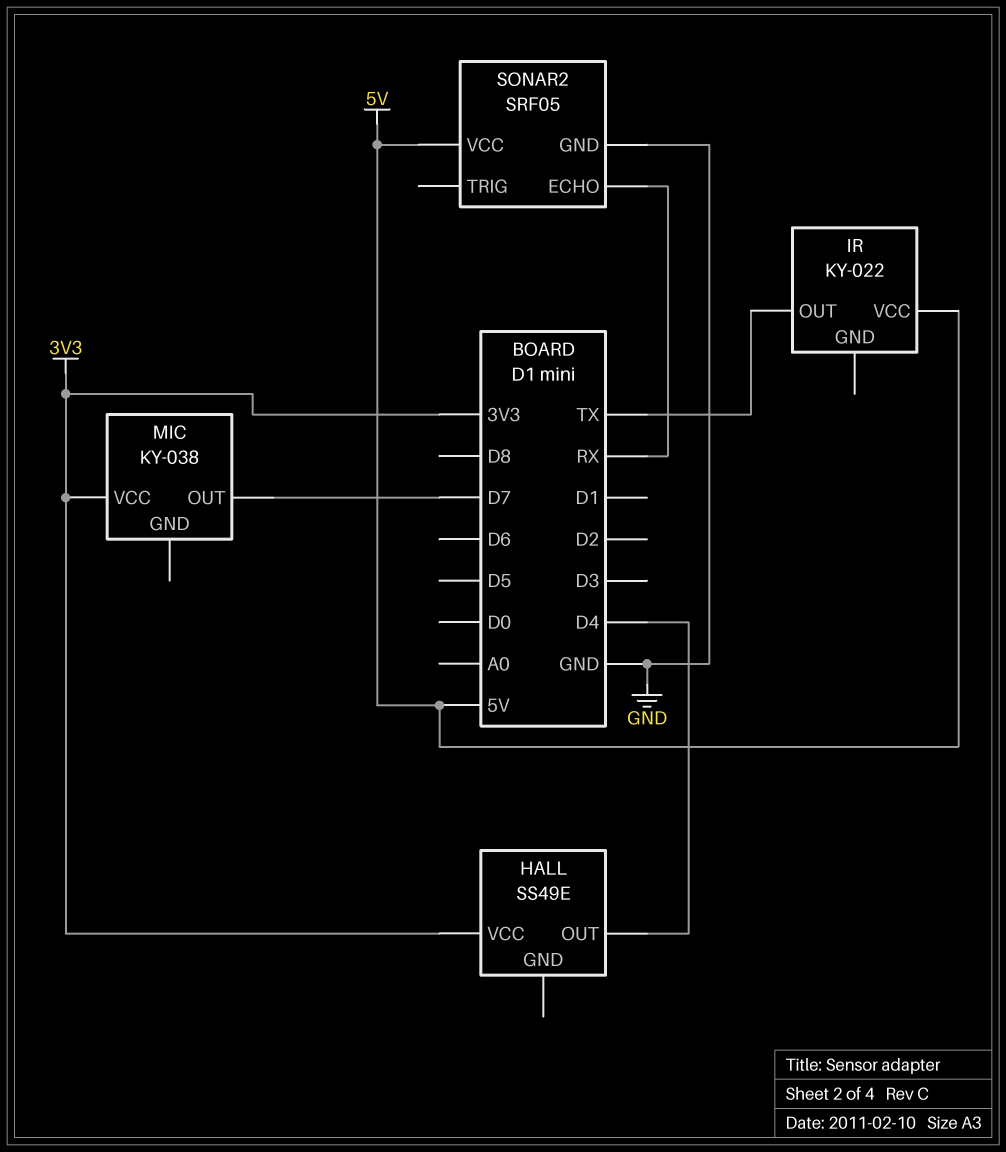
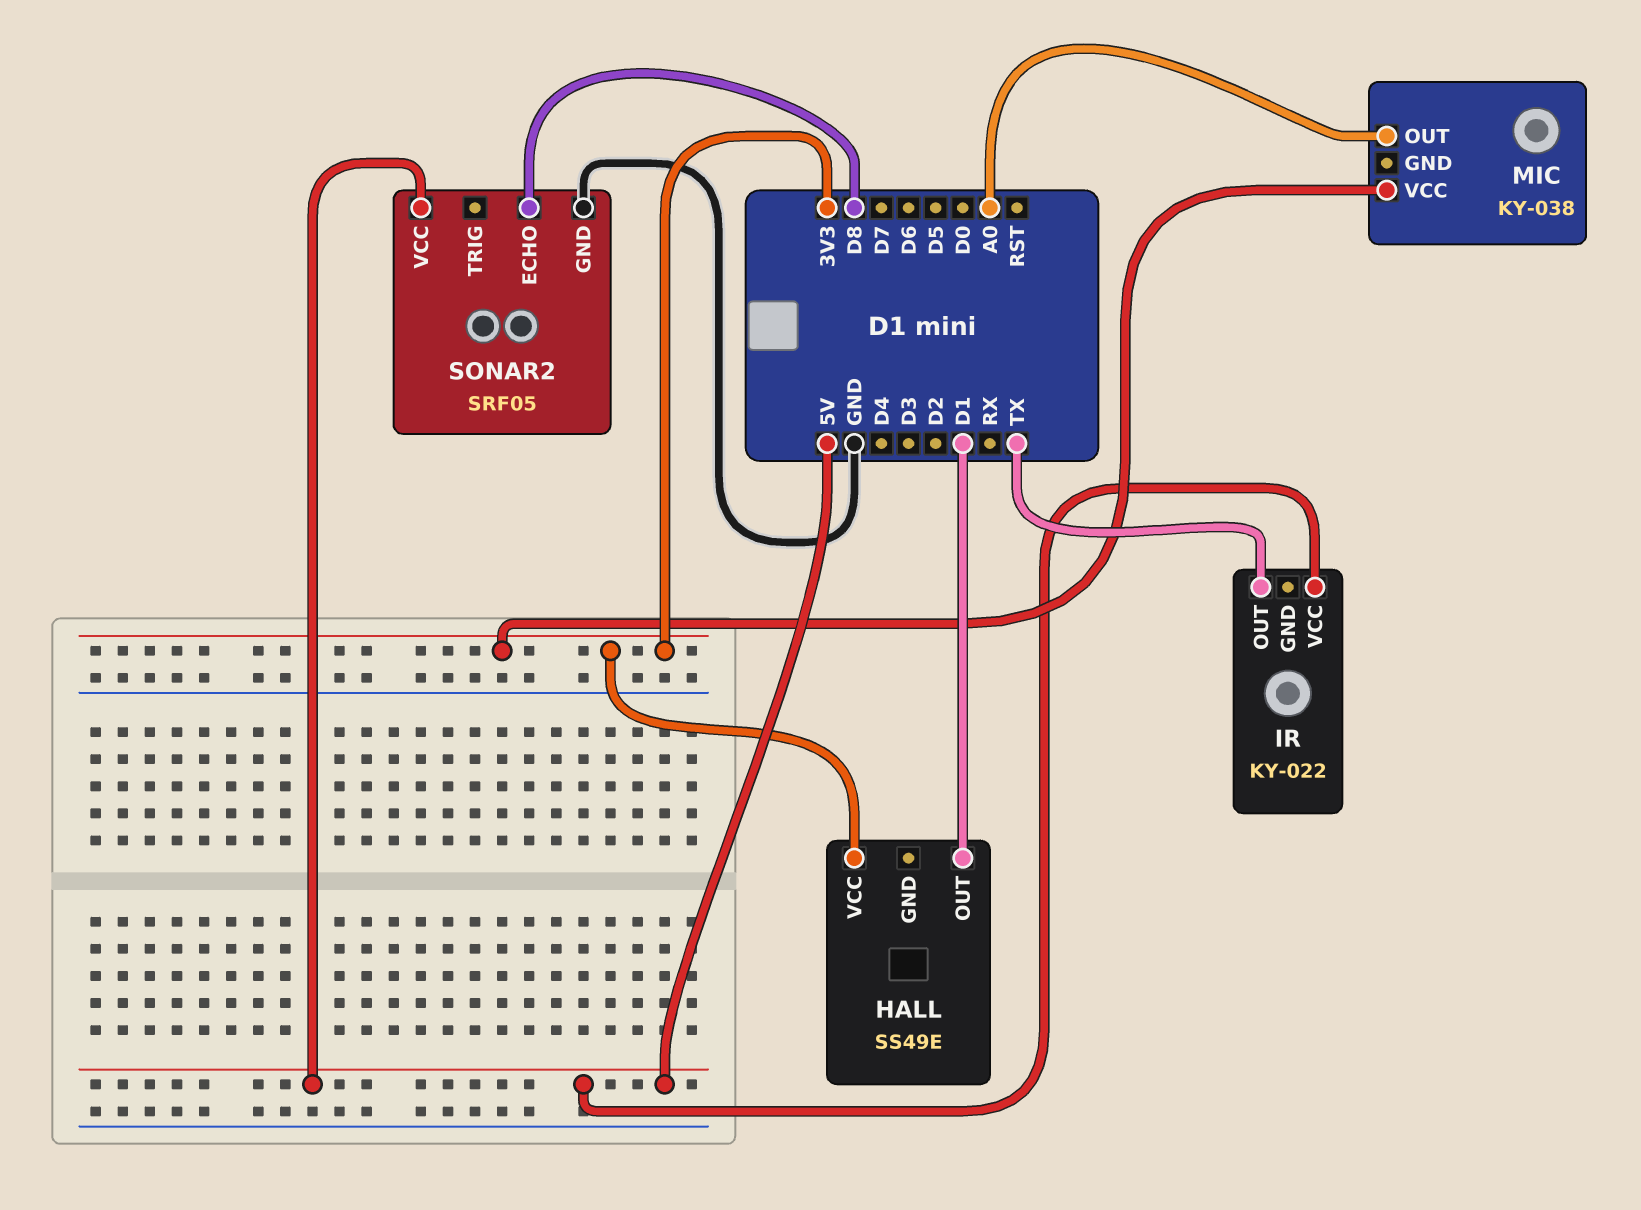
HALL pin OUT: D4 -> D1
MIC pin OUT: D7 -> A0
SONAR2 pin ECHO: RX -> D8

